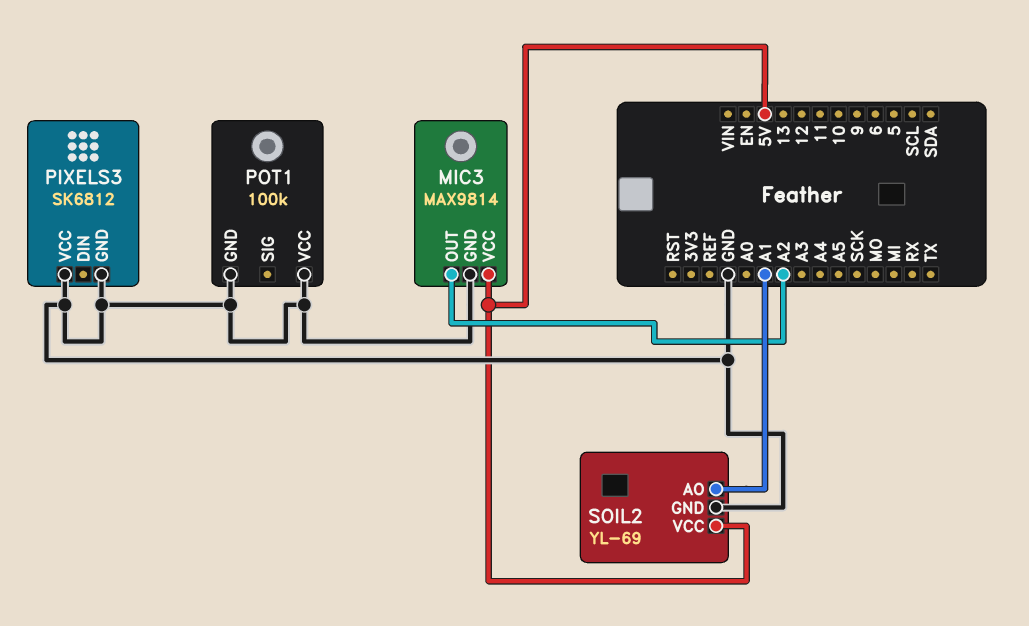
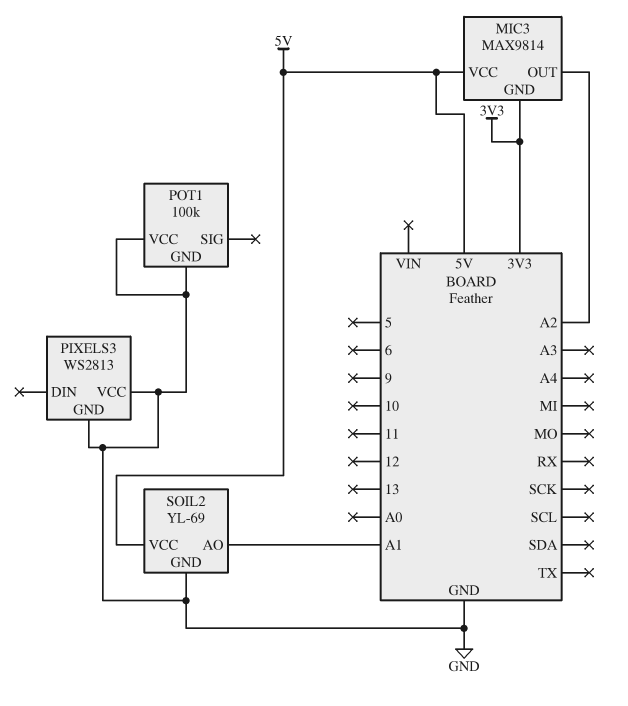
MIC3 pin GND: GND -> 3V3
PIXELS3: SK6812 -> WS2813

